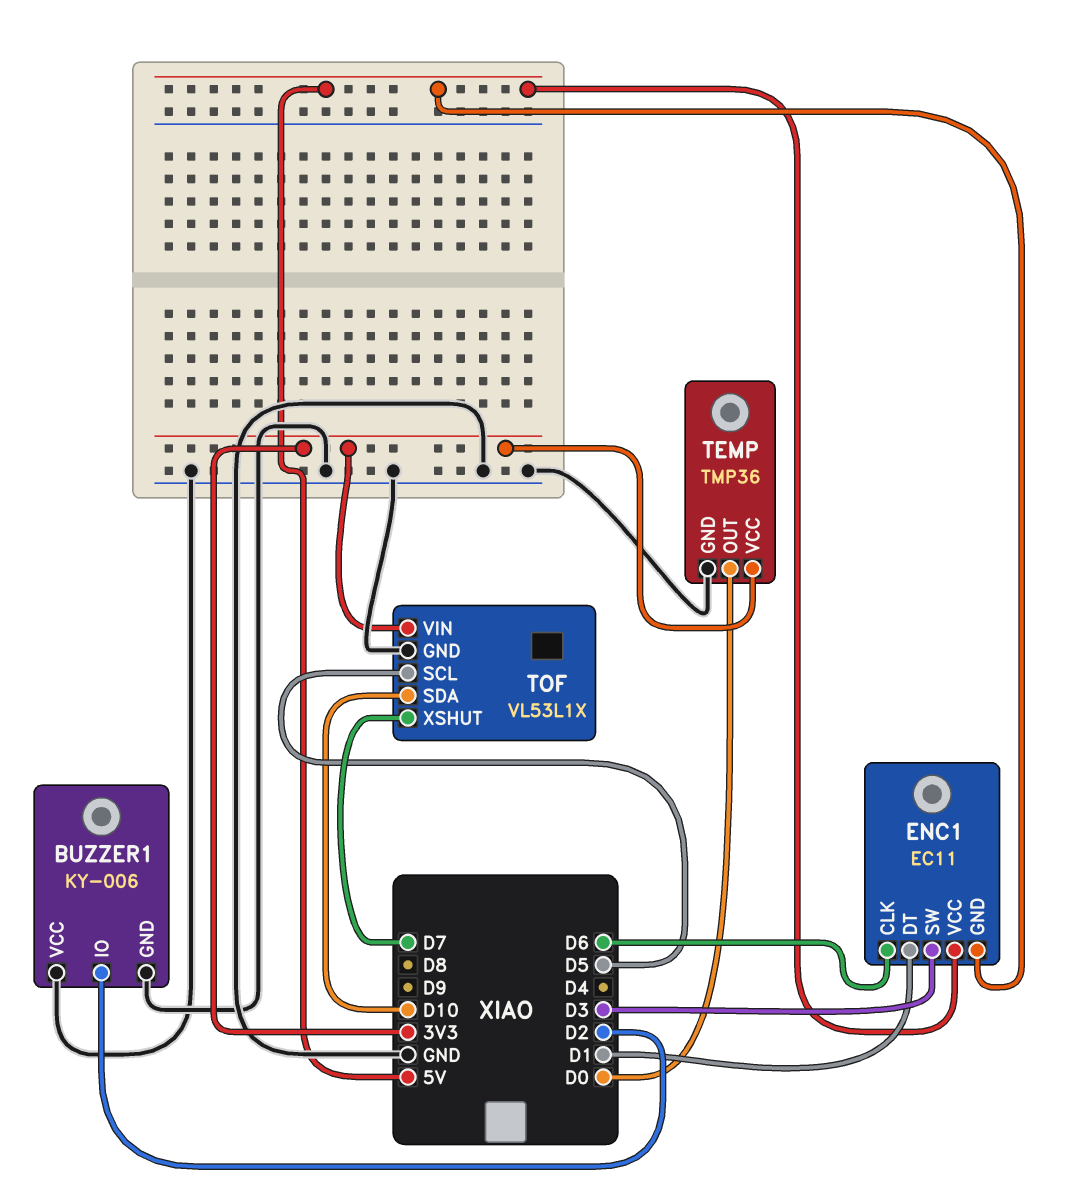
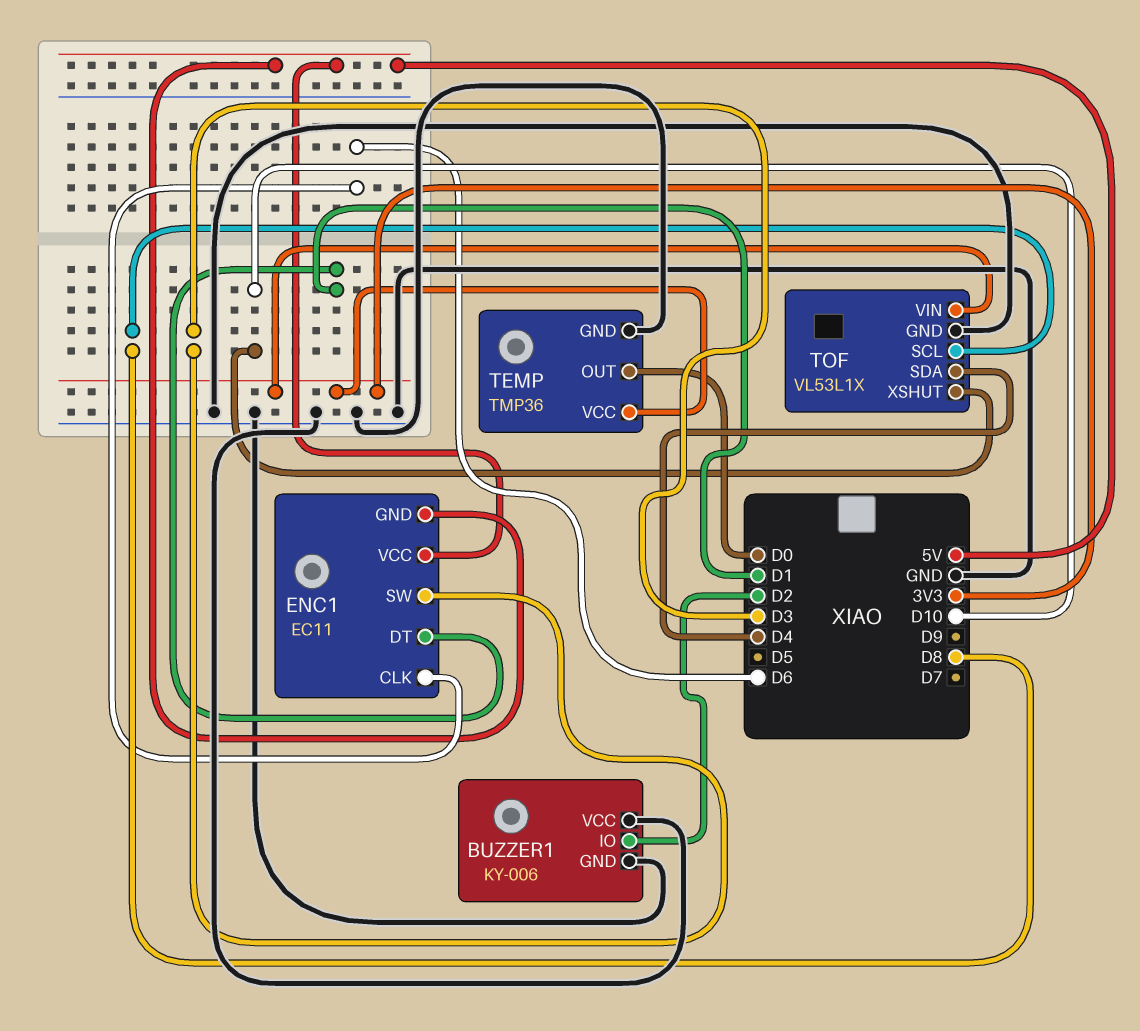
TOF pin SCL: D5 -> D8
TOF pin SDA: D10 -> D4
TOF pin XSHUT: D7 -> D10

